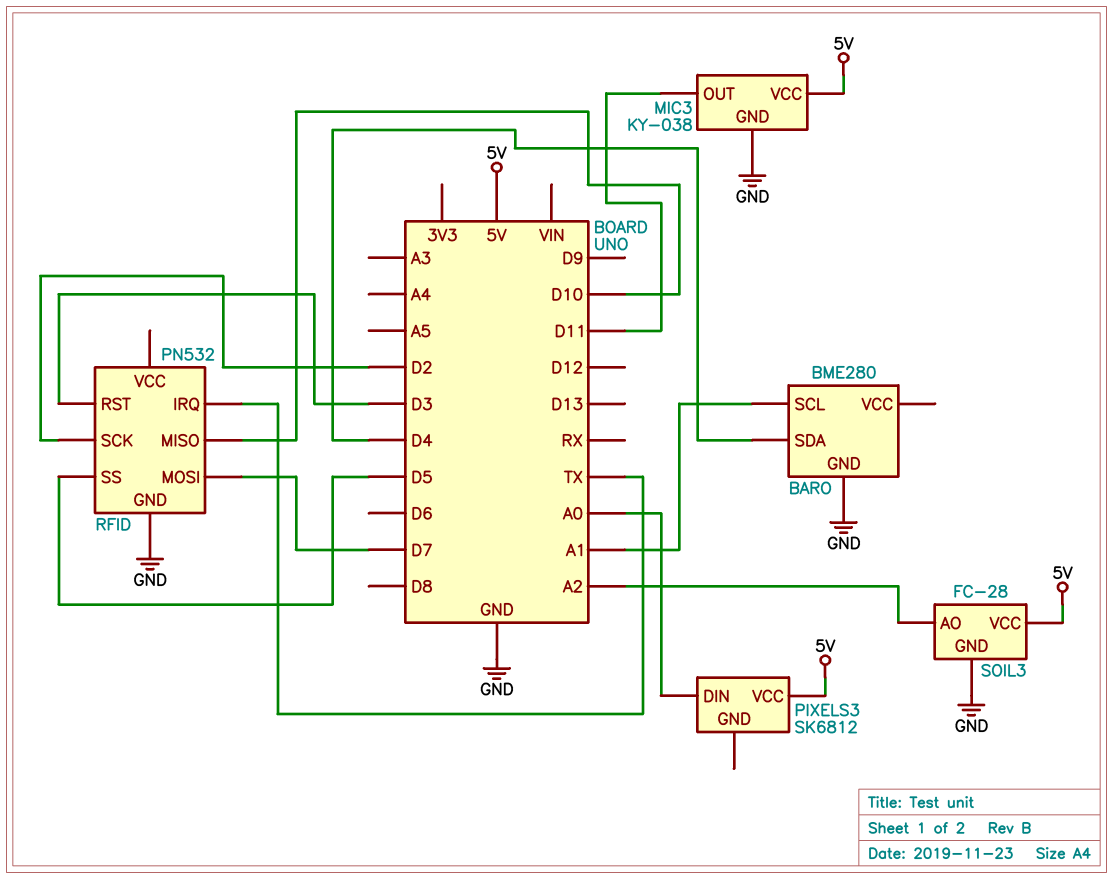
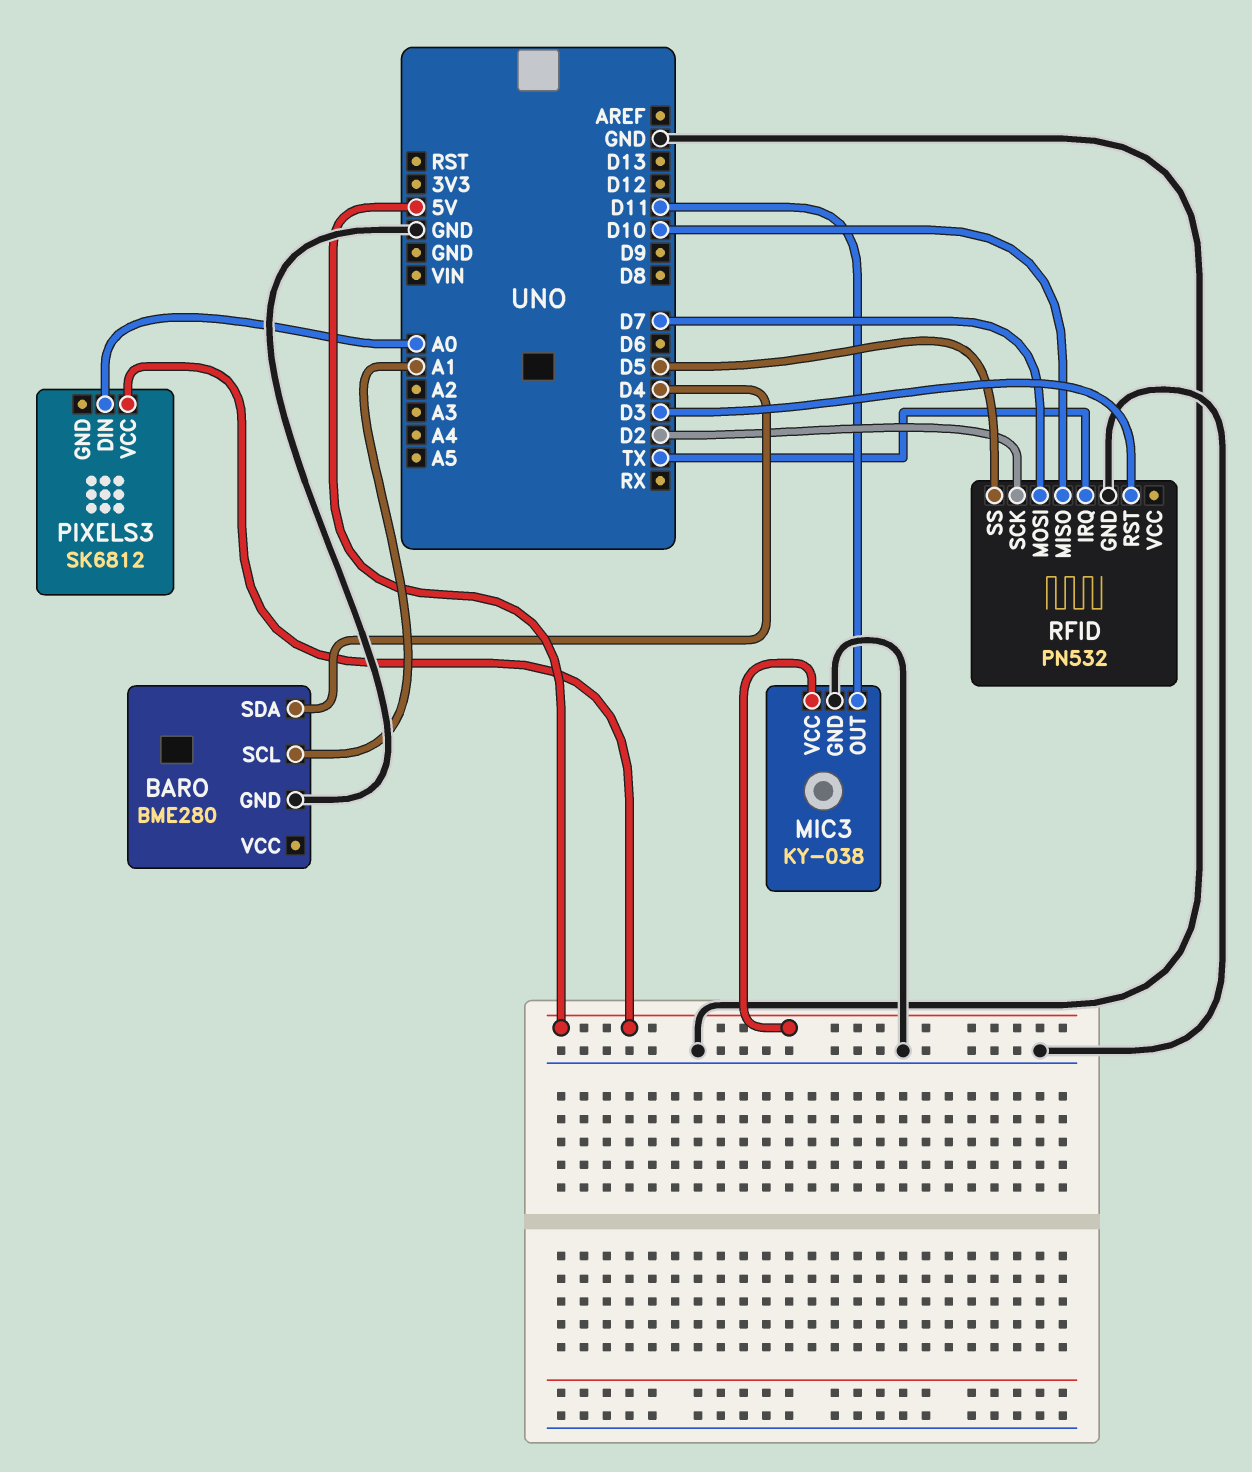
SOIL3: FC-28 -> none
SOIL3 pin AO: A2 -> none
SOIL3 pin GND: GND -> none
SOIL3 pin VCC: 5V -> none

